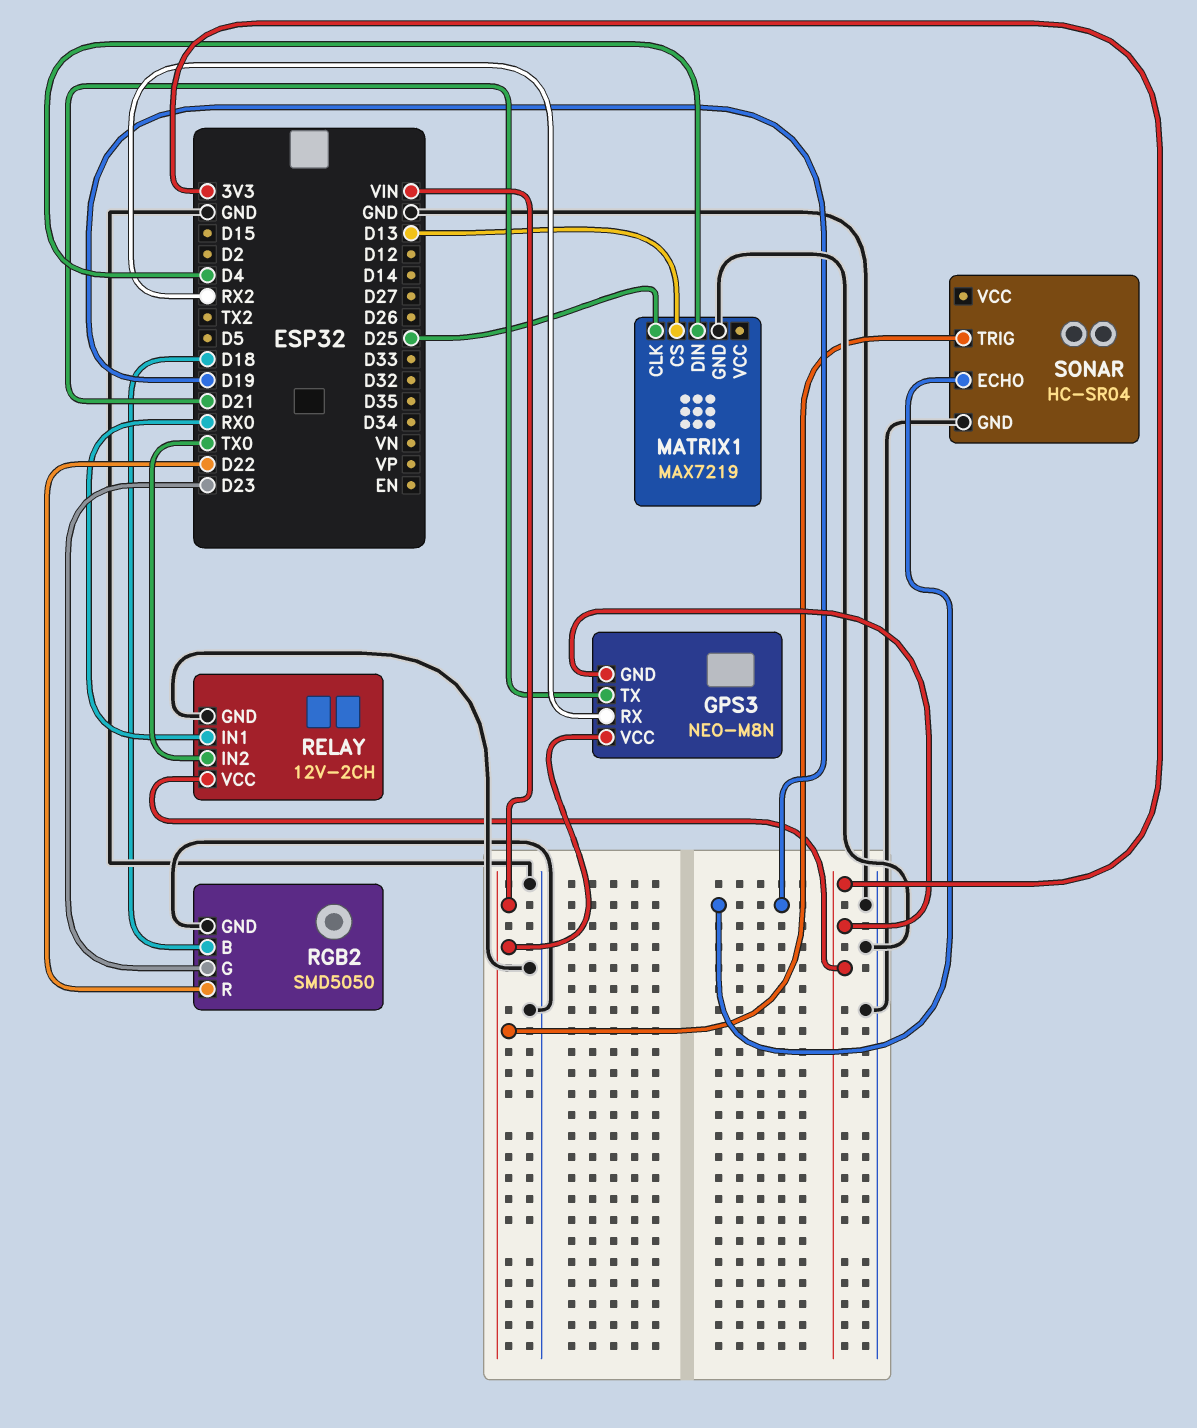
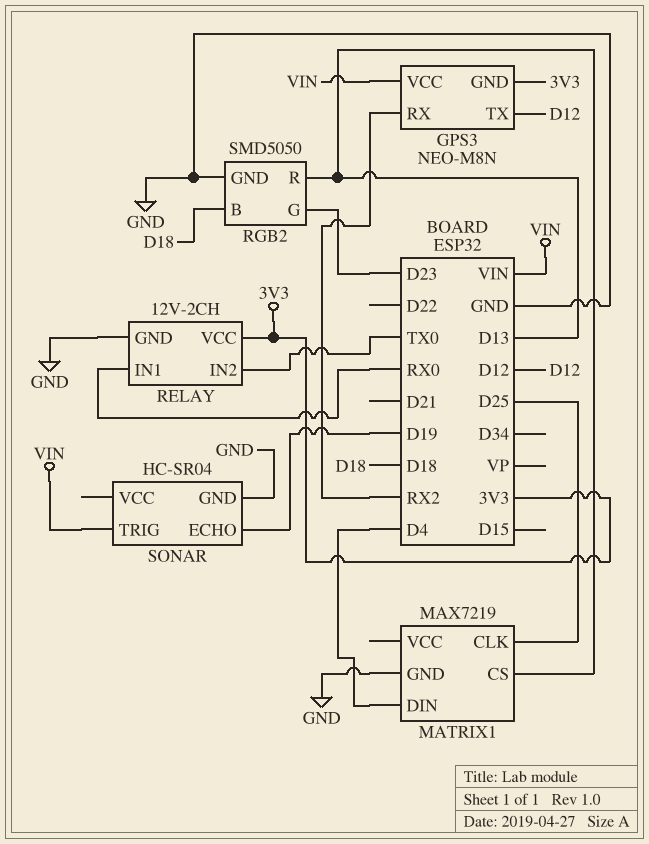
GPS3 pin TX: D21 -> D12
RGB2 pin R: D22 -> D13

